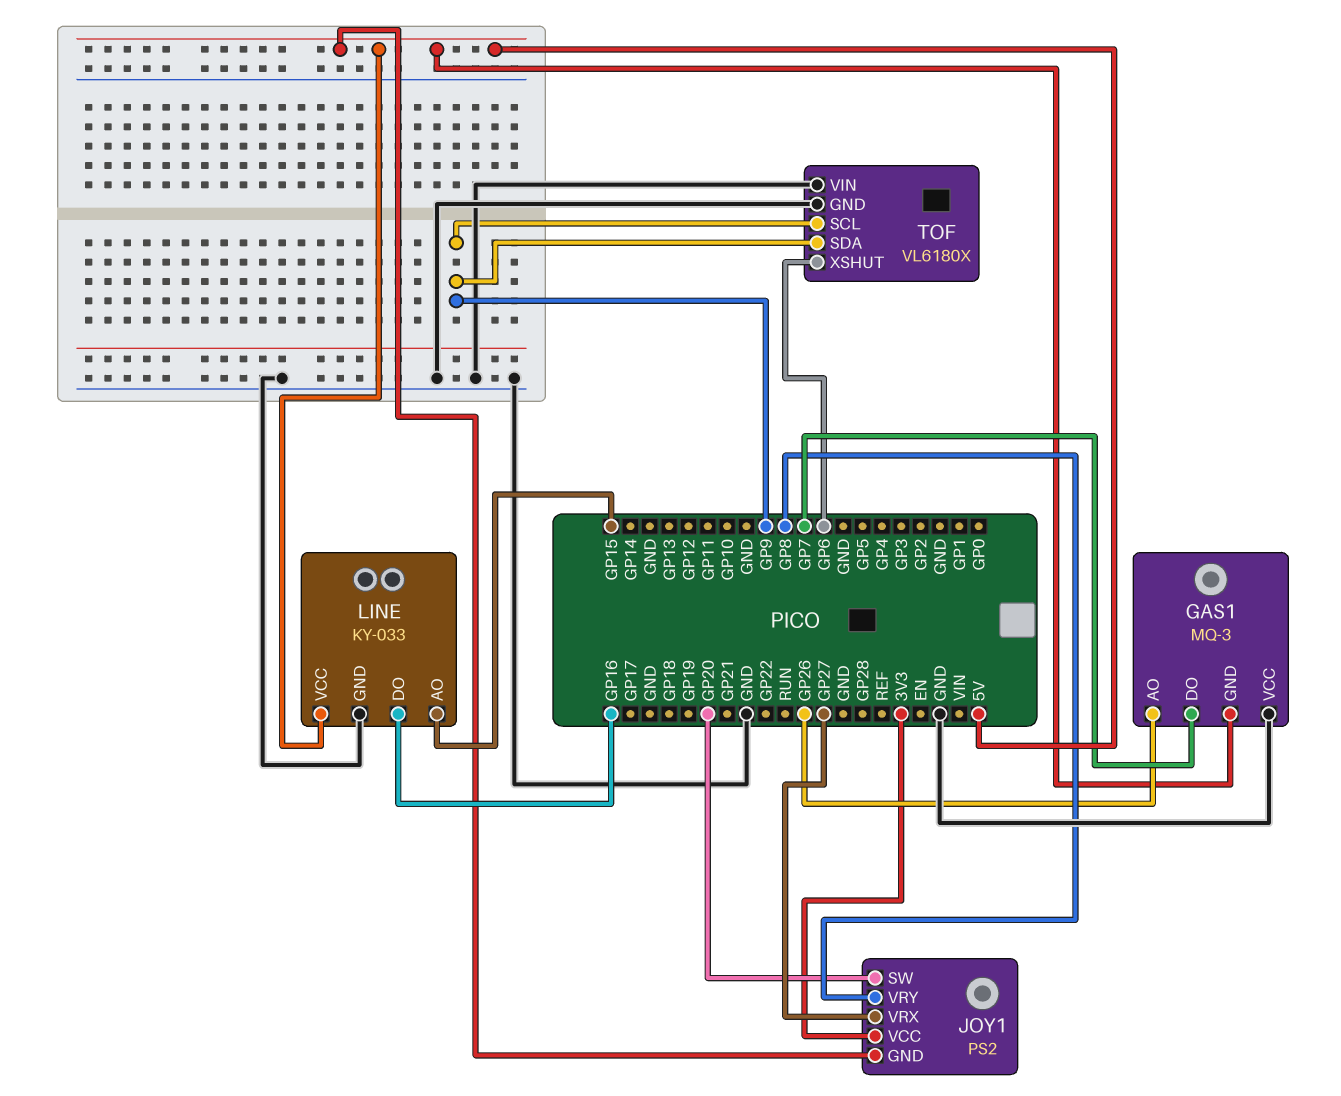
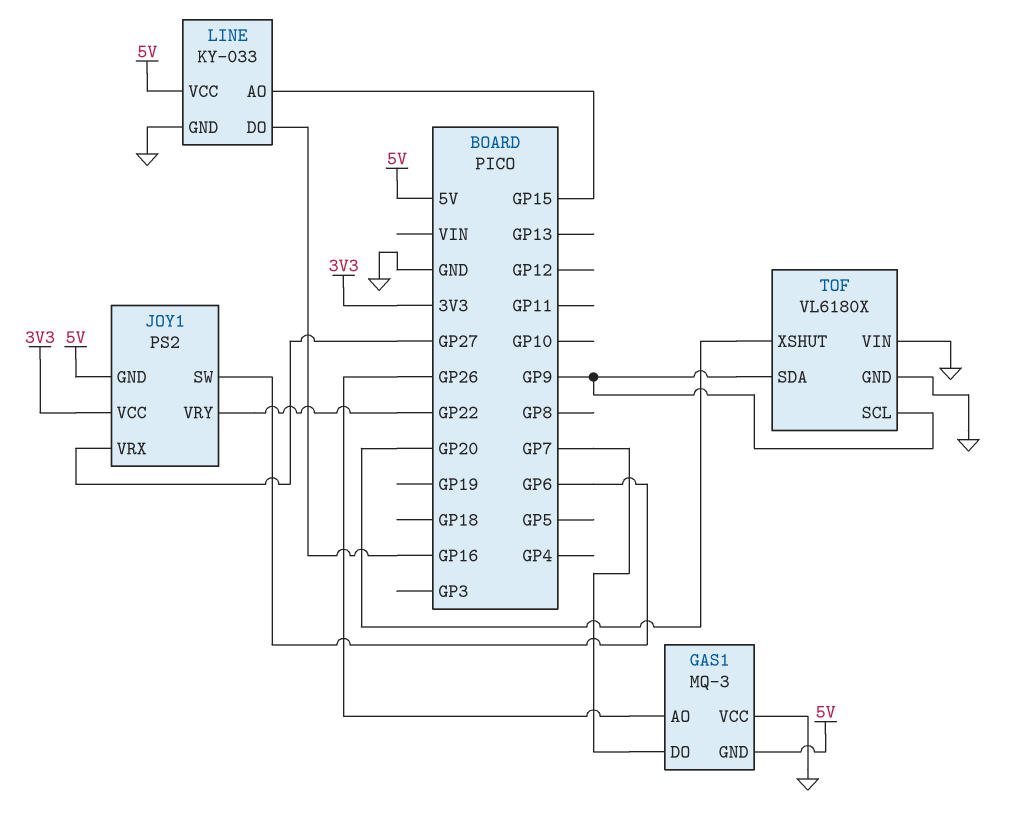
JOY1 pin SW: GP20 -> GP6
JOY1 pin VRY: GP8 -> GP22
TOF pin XSHUT: GP6 -> GP20

